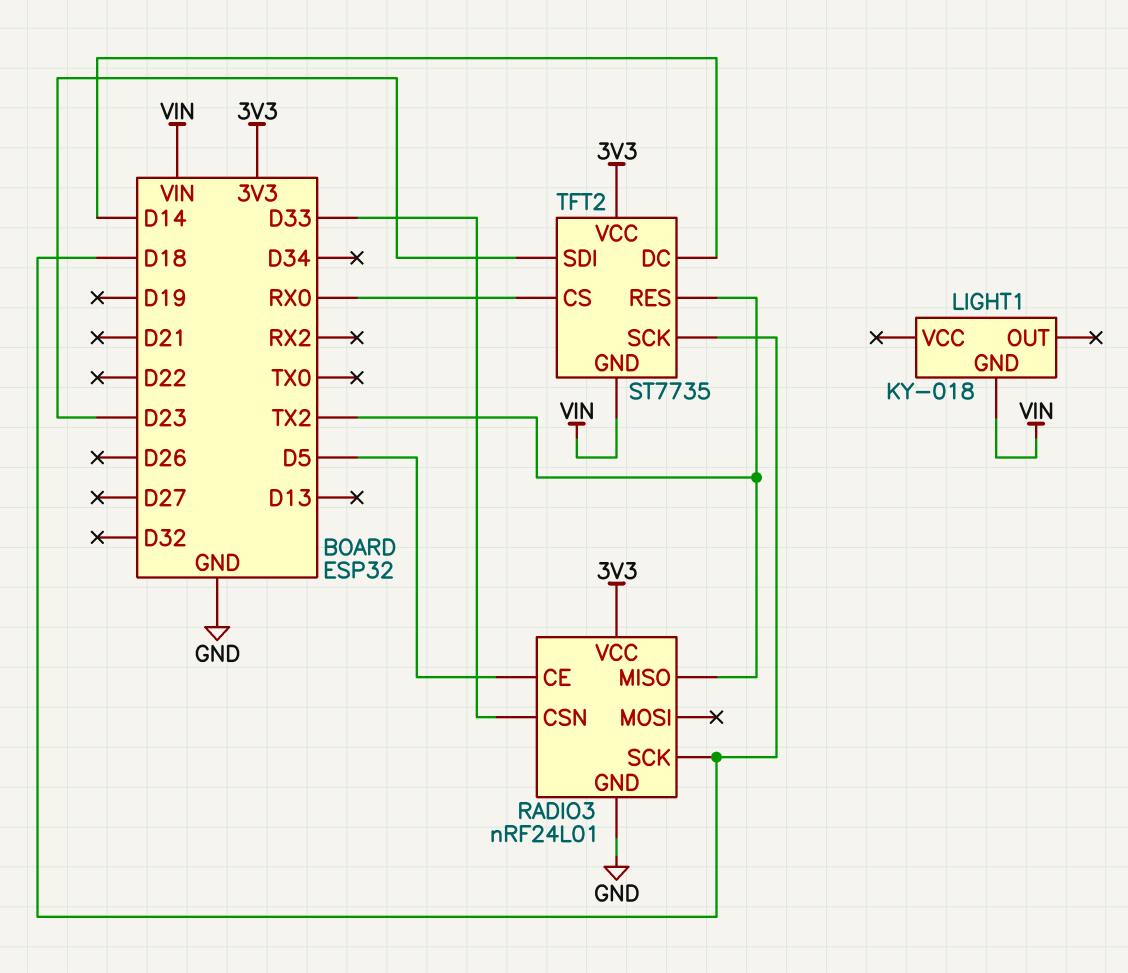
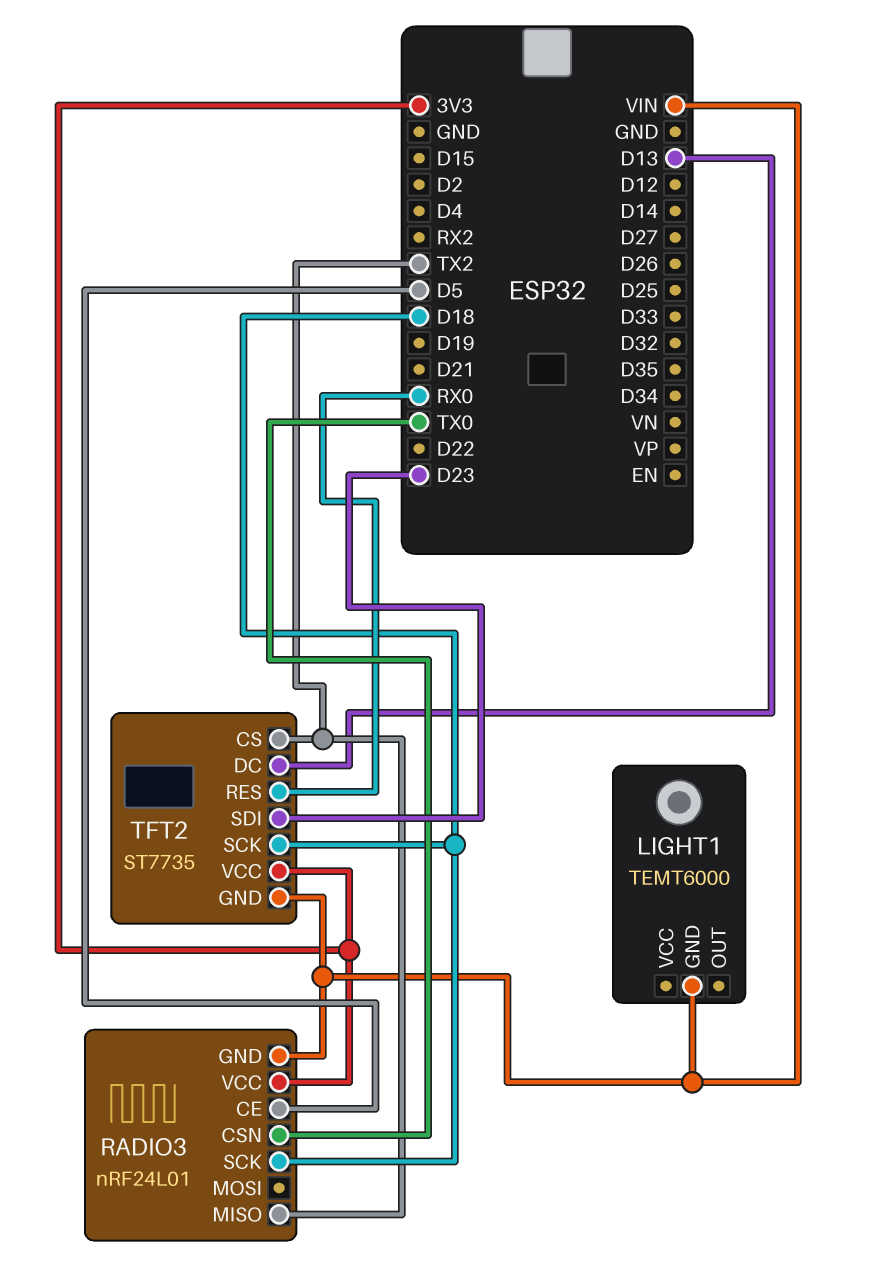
LIGHT1: KY-018 -> TEMT6000
RADIO3 pin CSN: D33 -> TX0
RADIO3 pin GND: GND -> VIN
TFT2 pin CS: RX0 -> TX2
TFT2 pin DC: D14 -> D13
TFT2 pin RES: TX2 -> RX0

